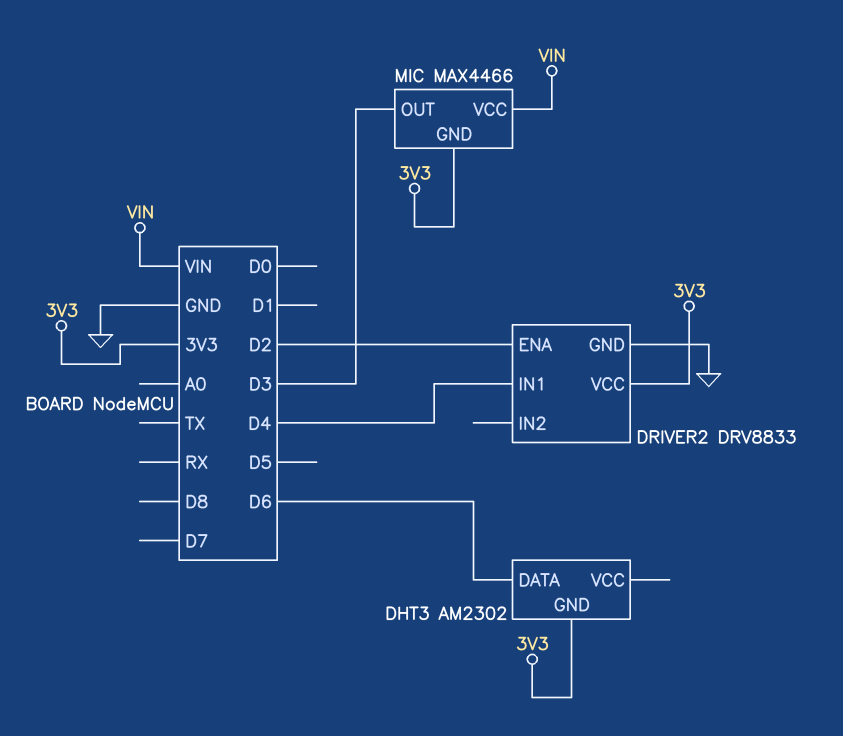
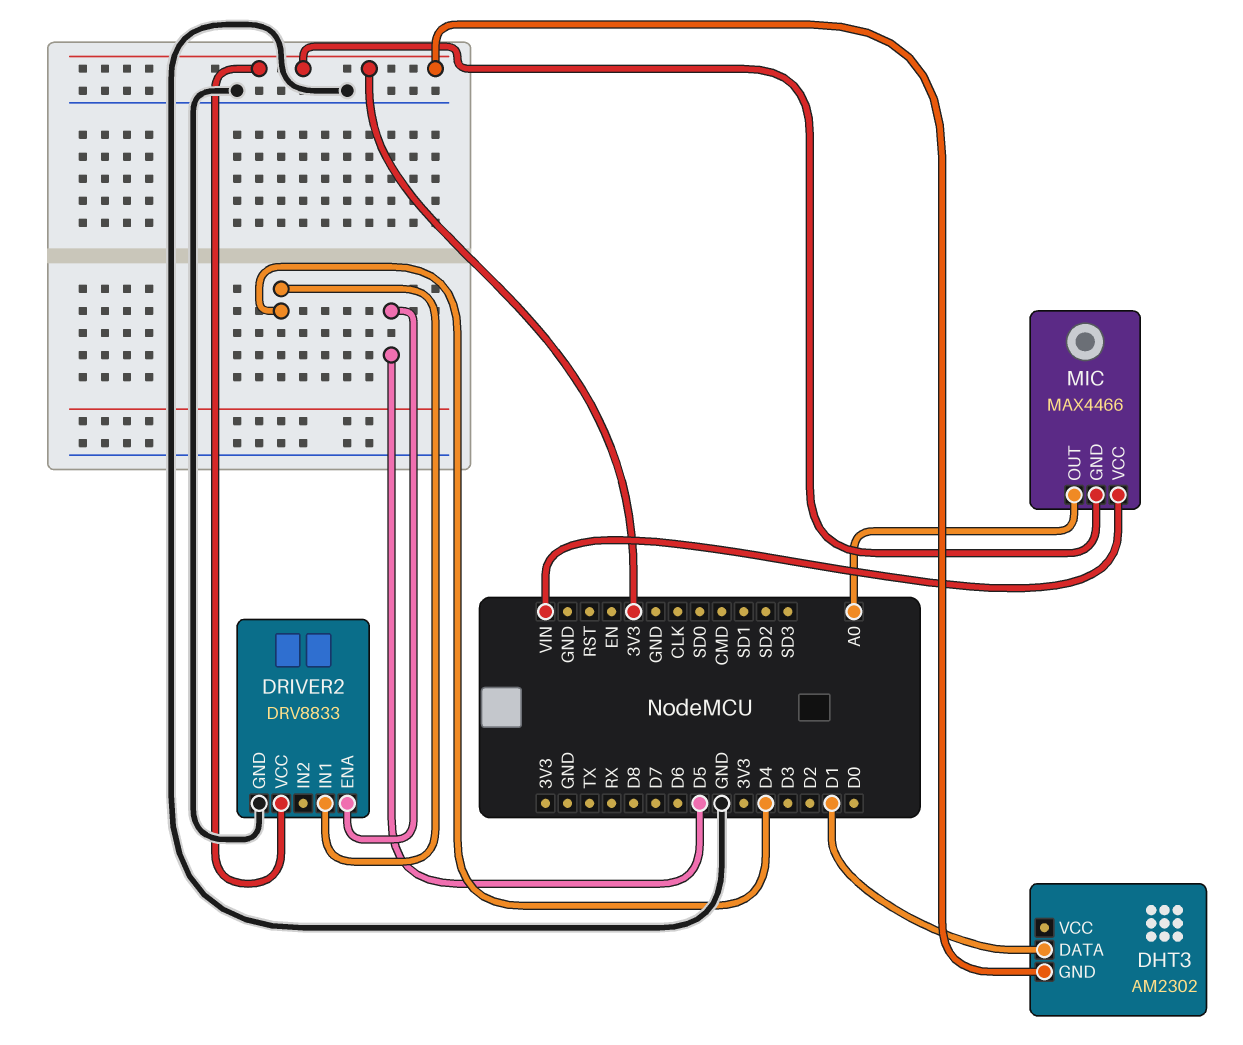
DHT3 pin DATA: D6 -> D1
DRIVER2 pin ENA: D2 -> D5
MIC pin OUT: D3 -> A0

